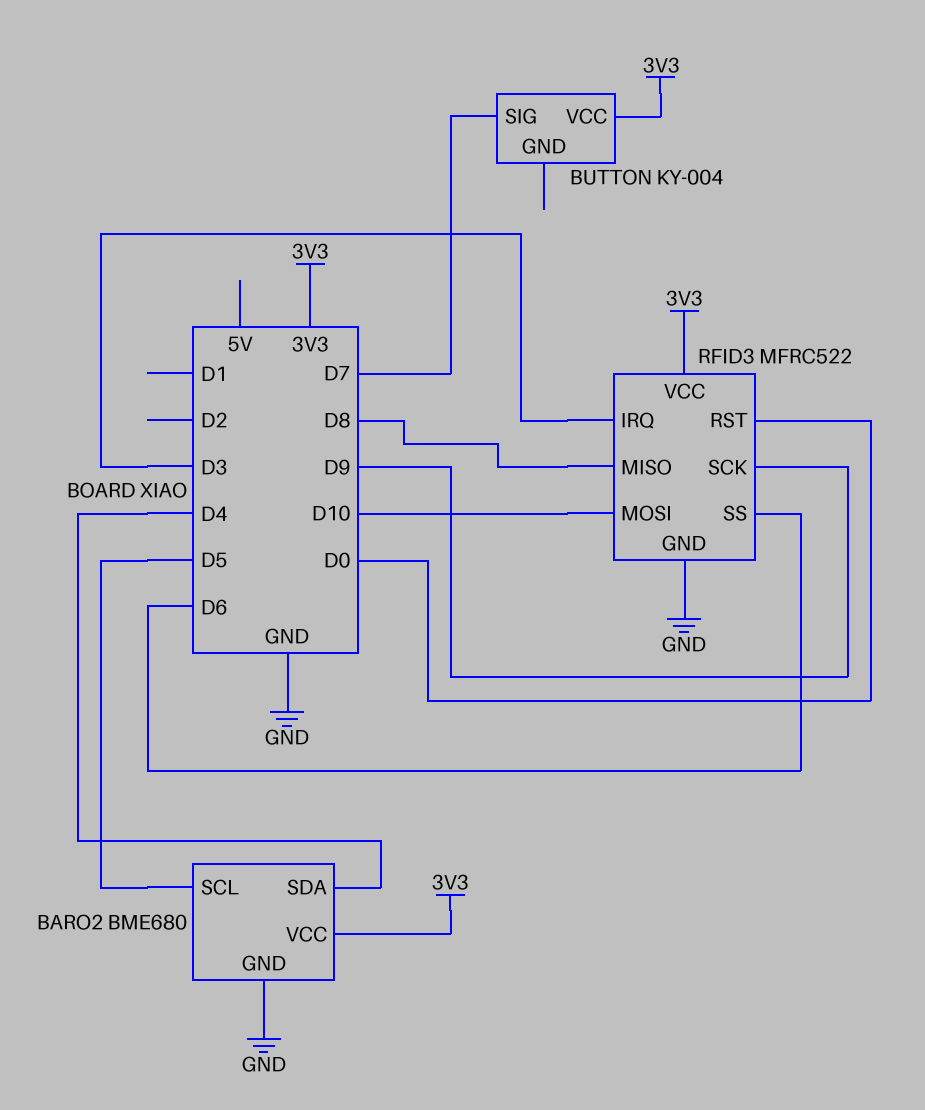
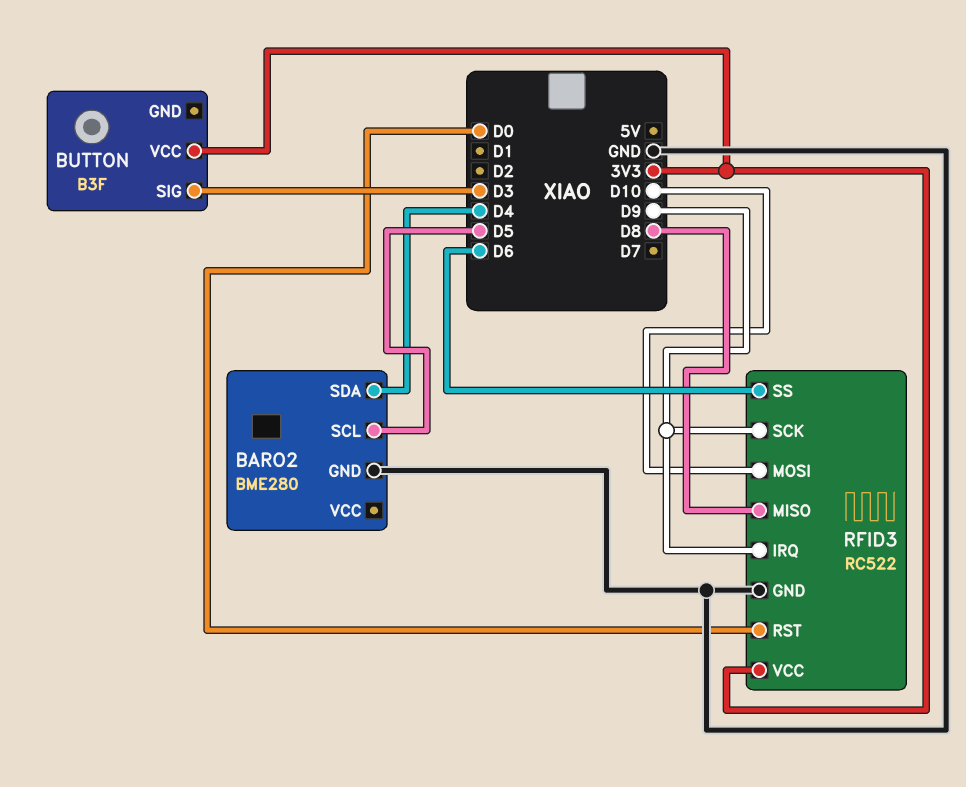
BARO2: BME680 -> BME280
BARO2 pin VCC: 3V3 -> none
BUTTON: KY-004 -> B3F
BUTTON pin SIG: D7 -> D3
RFID3: MFRC522 -> RC522
RFID3 pin IRQ: D3 -> D9

